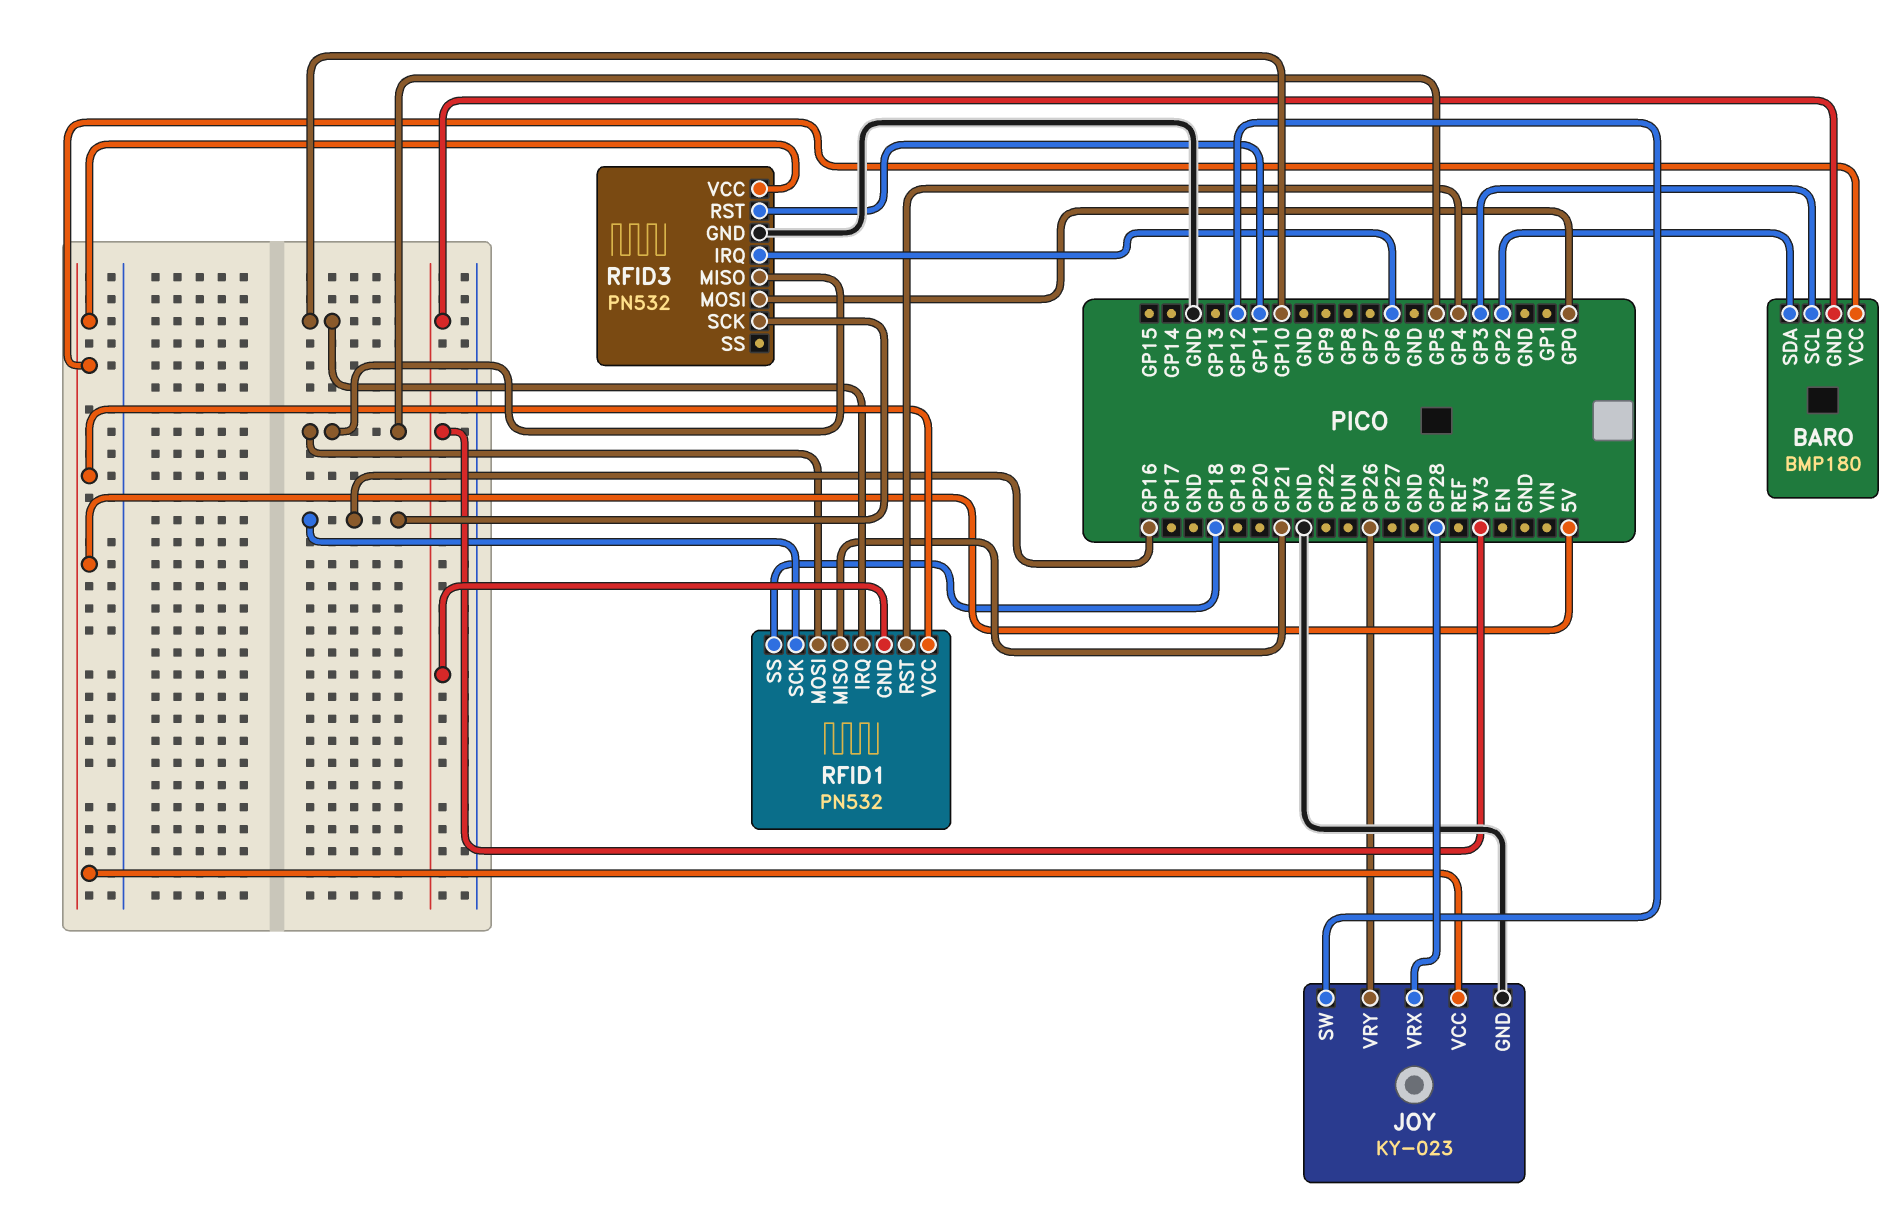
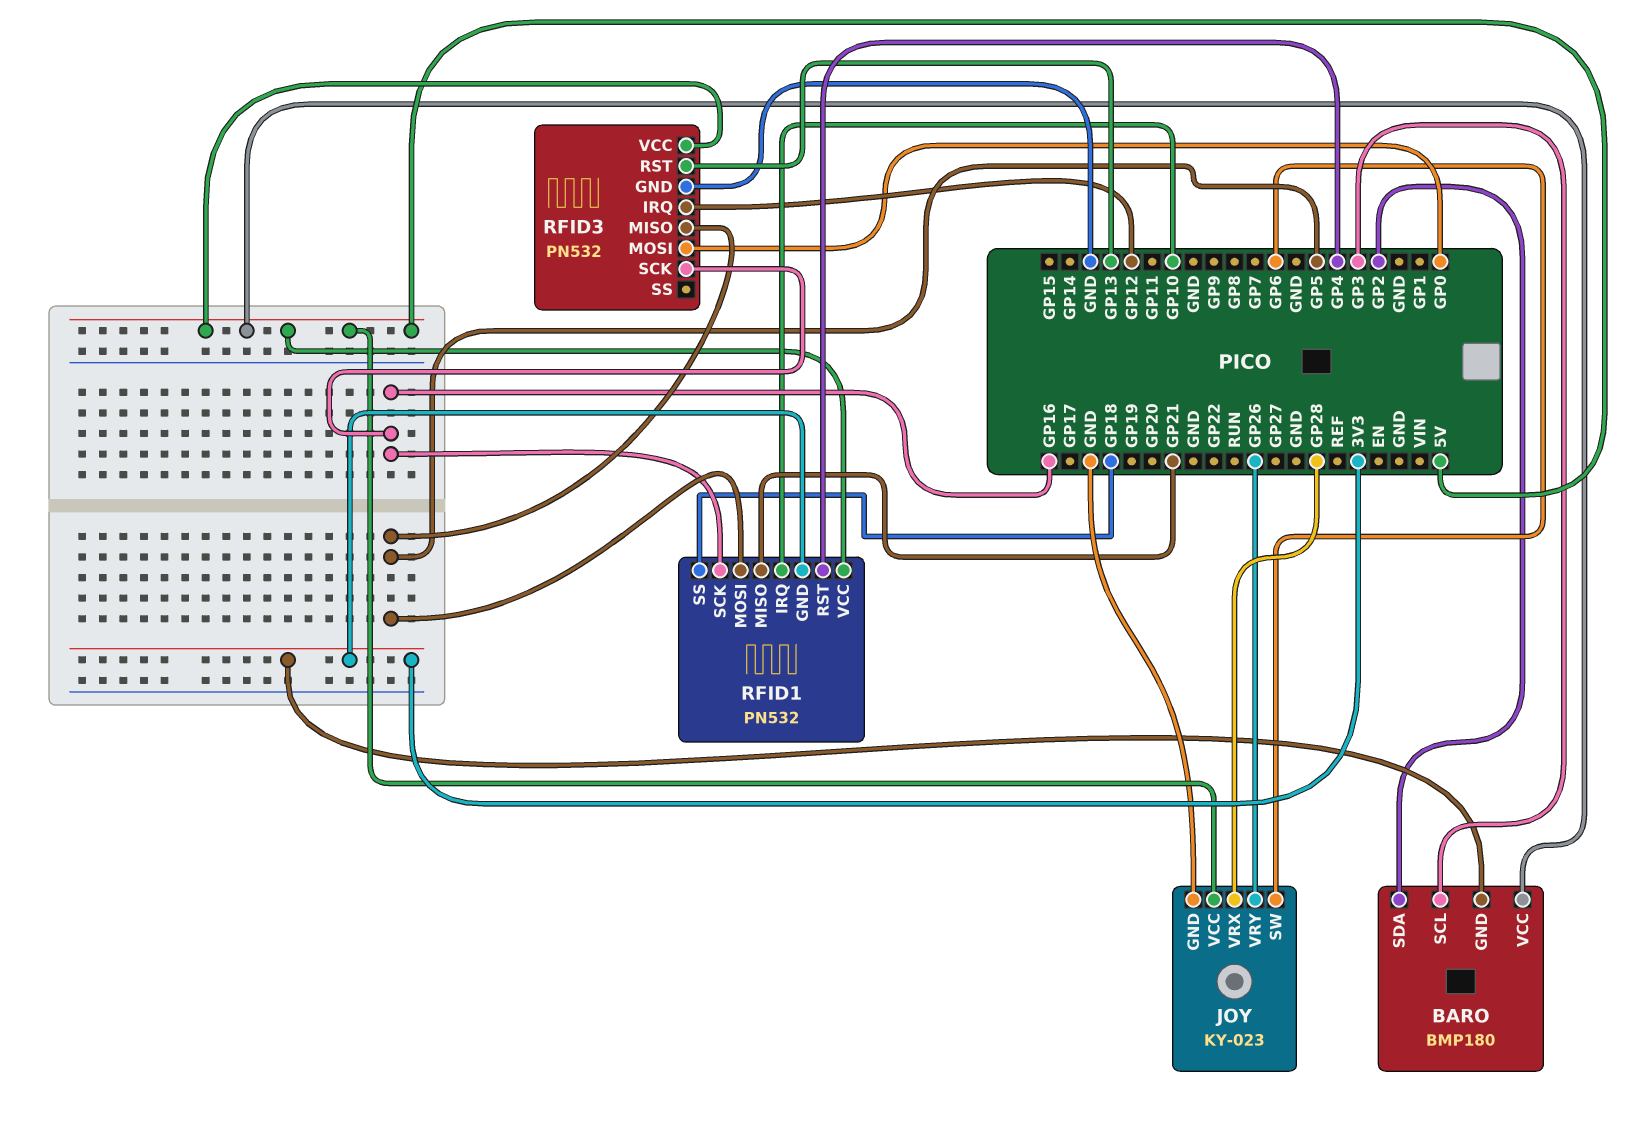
JOY pin SW: GP12 -> GP6
RFID3 pin IRQ: GP6 -> GP12
RFID3 pin RST: GP11 -> GP13

